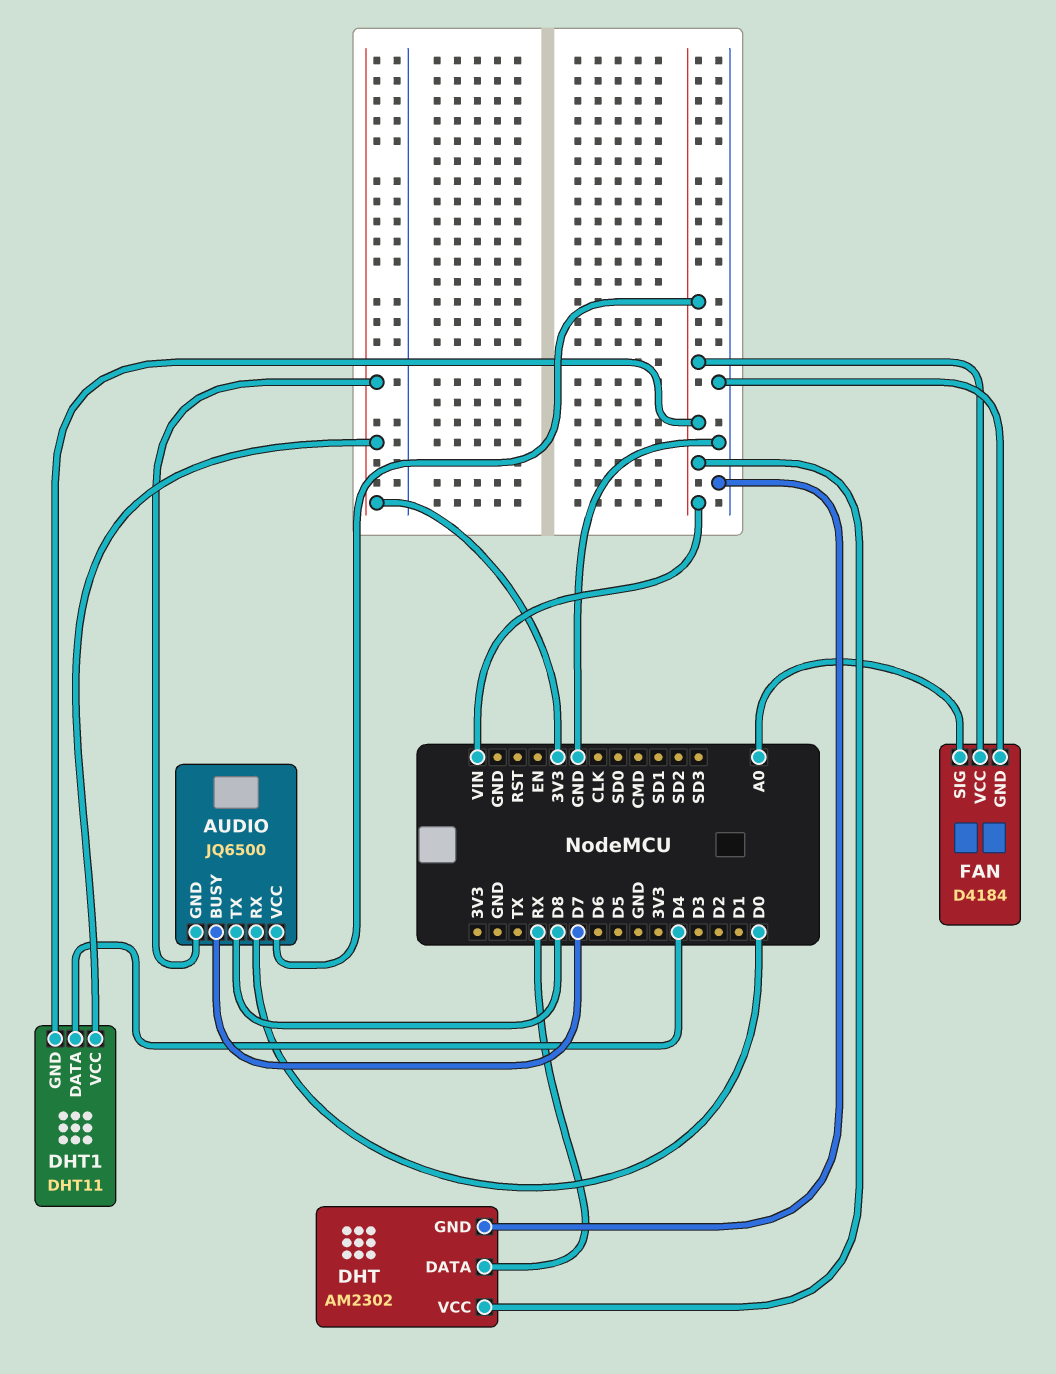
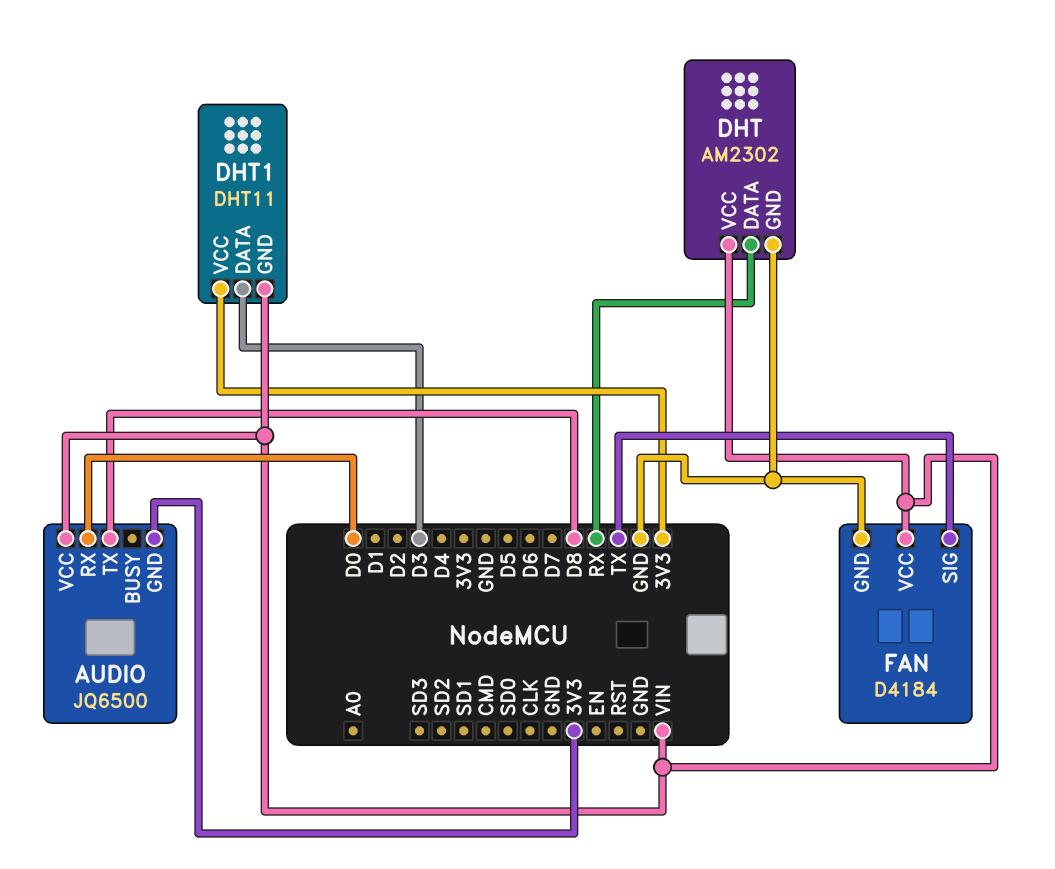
AUDIO pin BUSY: D7 -> none
DHT1 pin DATA: D4 -> D3
FAN pin SIG: A0 -> TX

